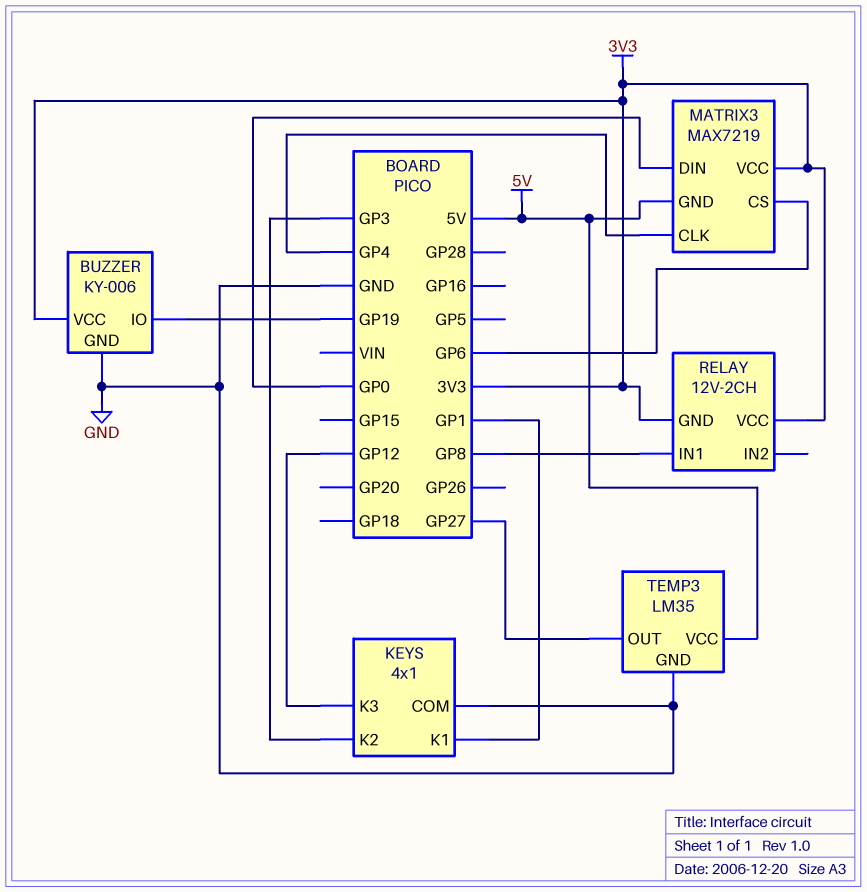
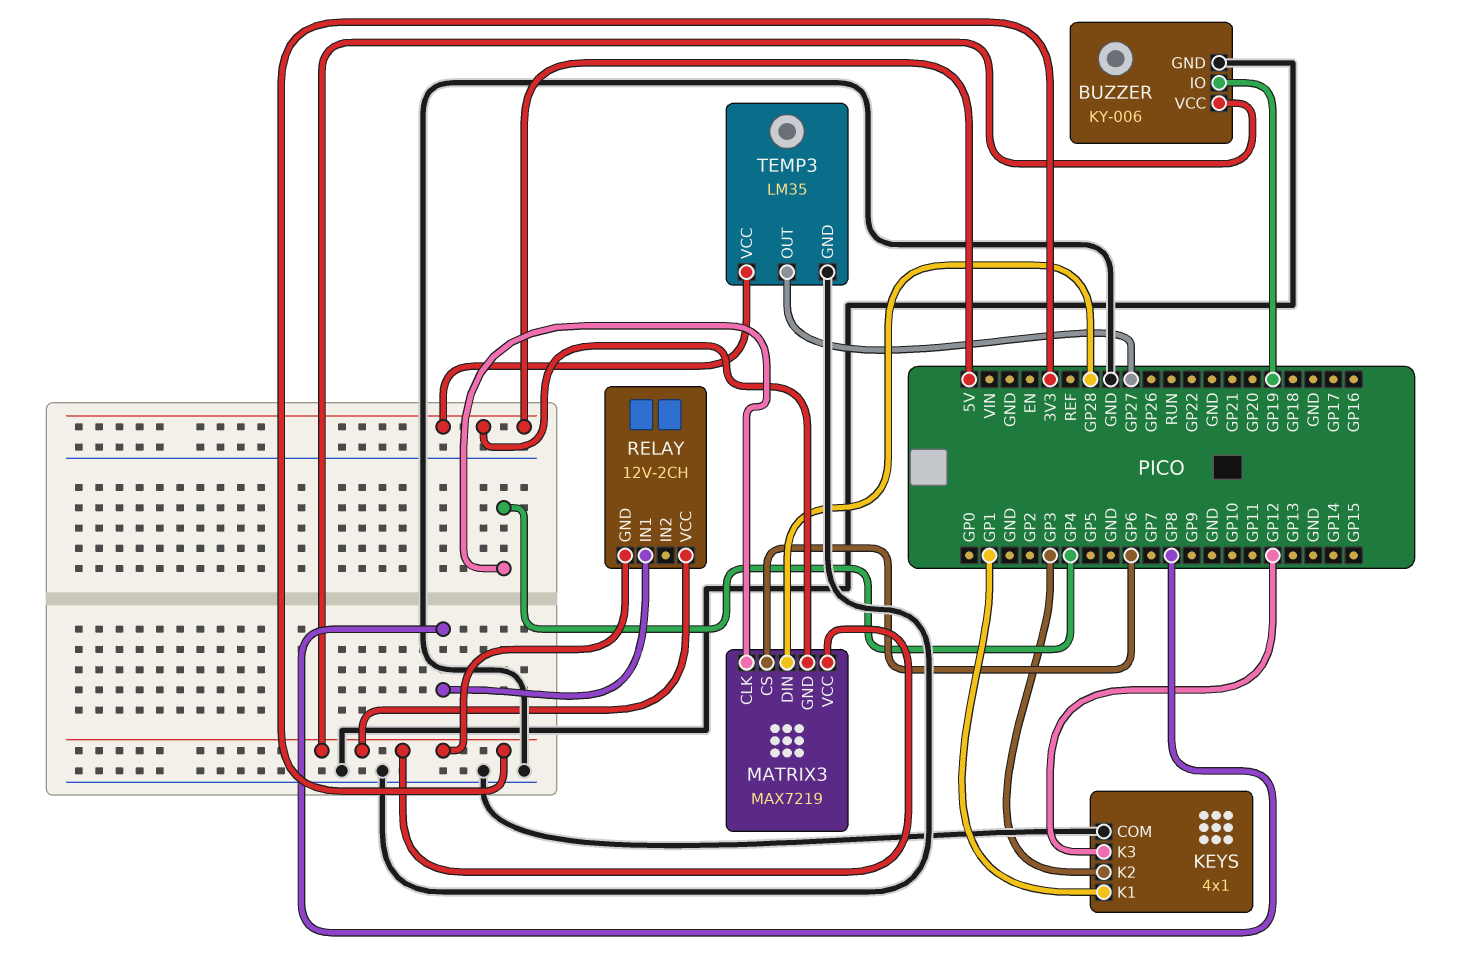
MATRIX3 pin DIN: GP0 -> GP28

